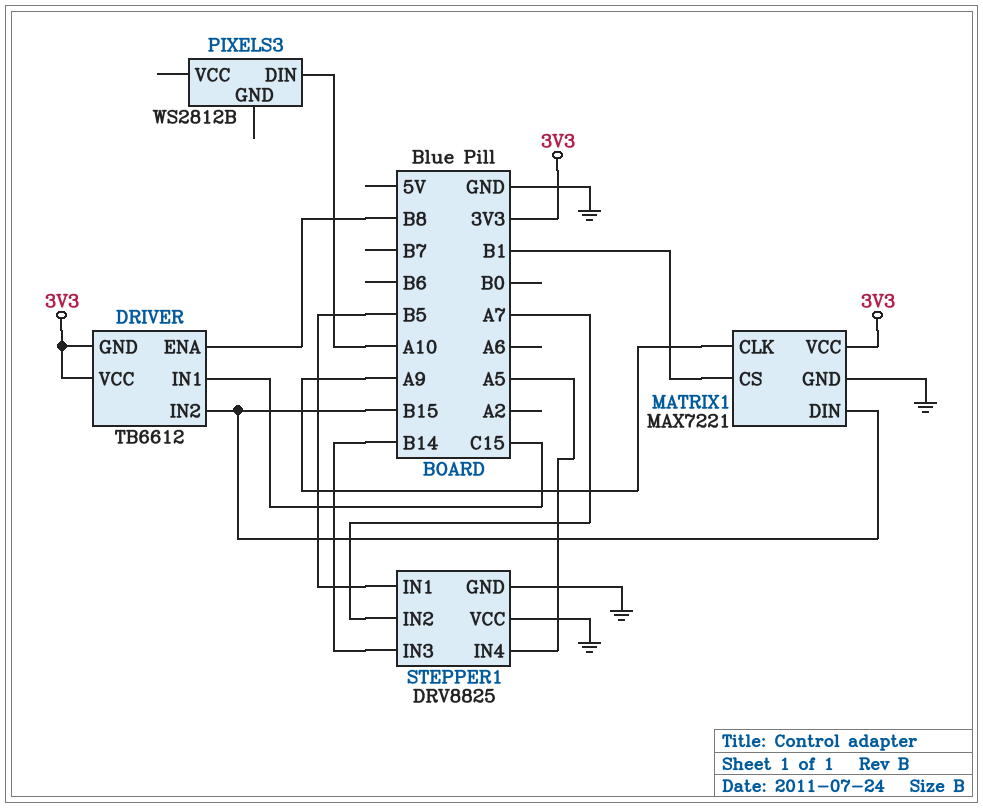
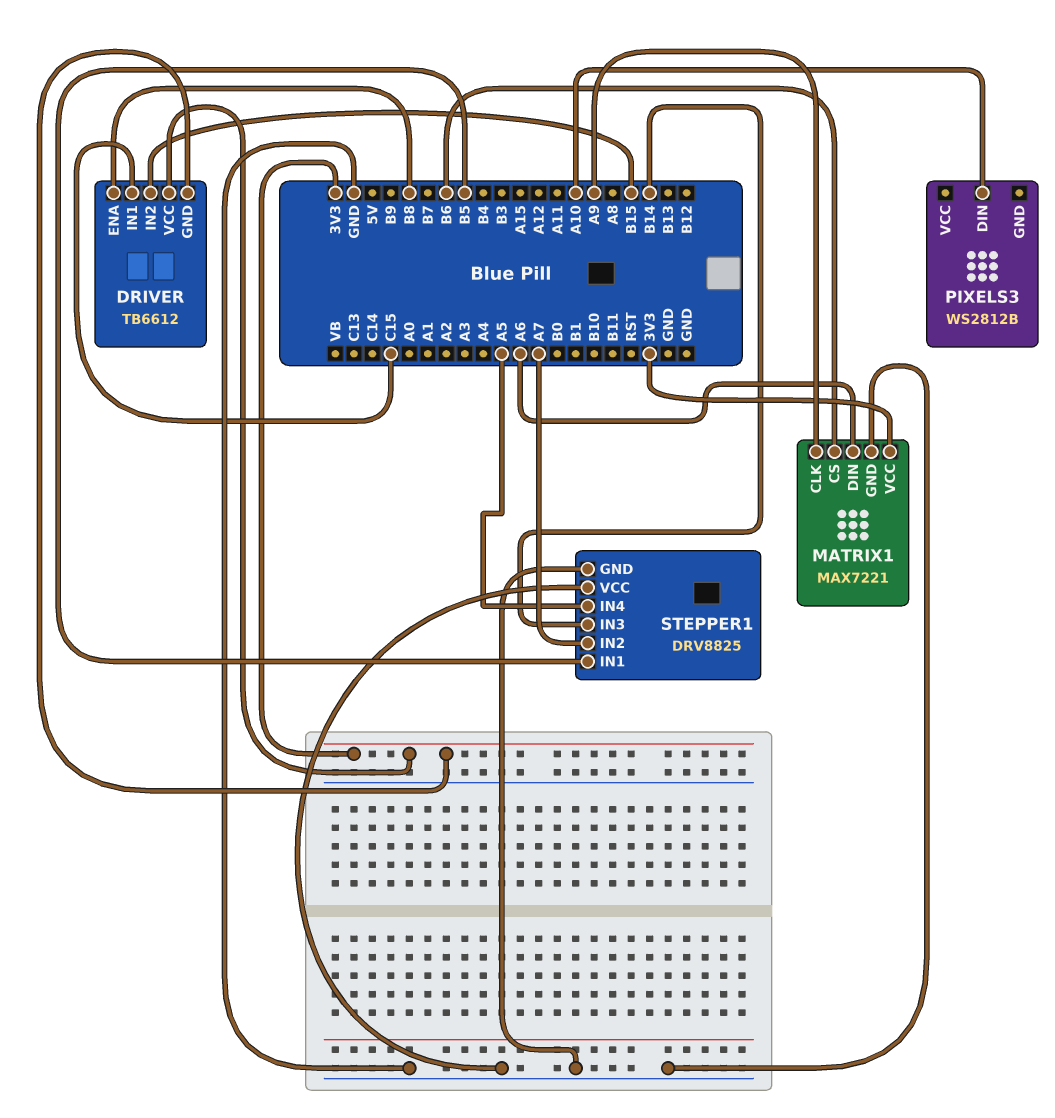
MATRIX1 pin CS: B1 -> B6
MATRIX1 pin DIN: B15 -> A6

